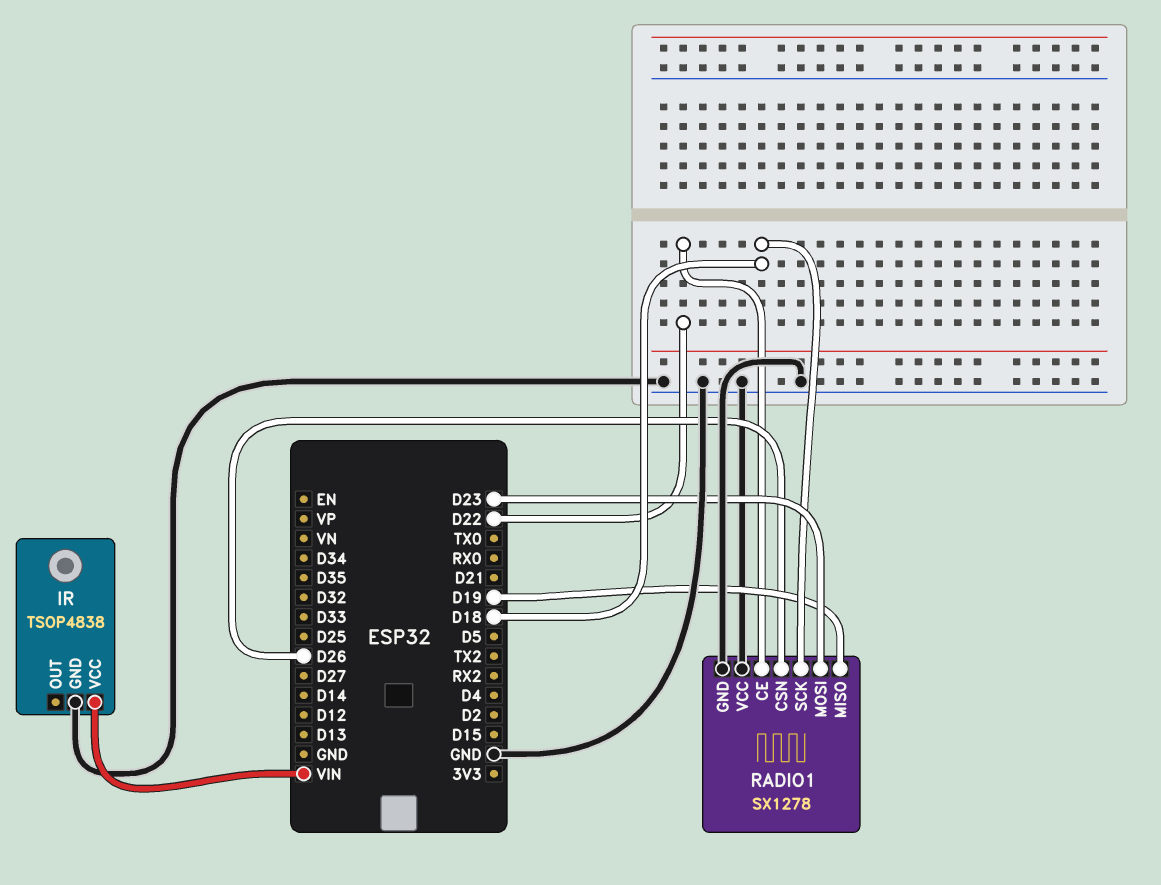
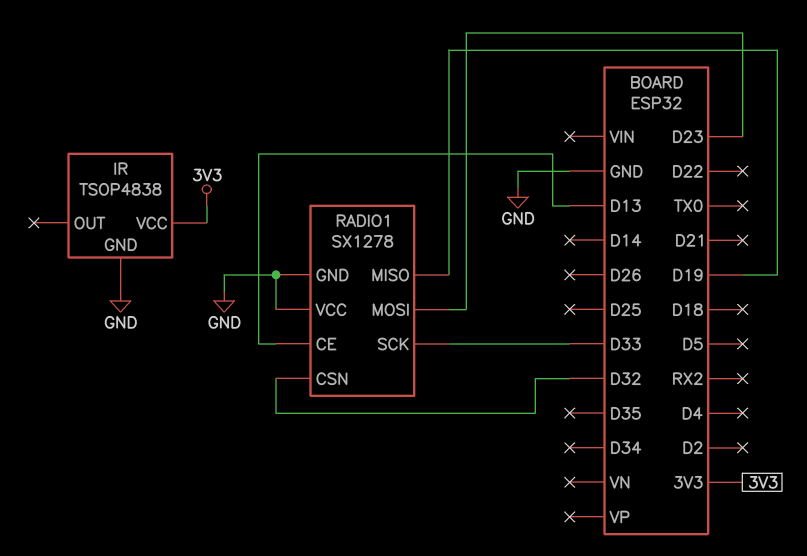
IR pin VCC: VIN -> 3V3
RADIO1 pin CE: D22 -> D13
RADIO1 pin CSN: D26 -> D32
RADIO1 pin SCK: D18 -> D33

